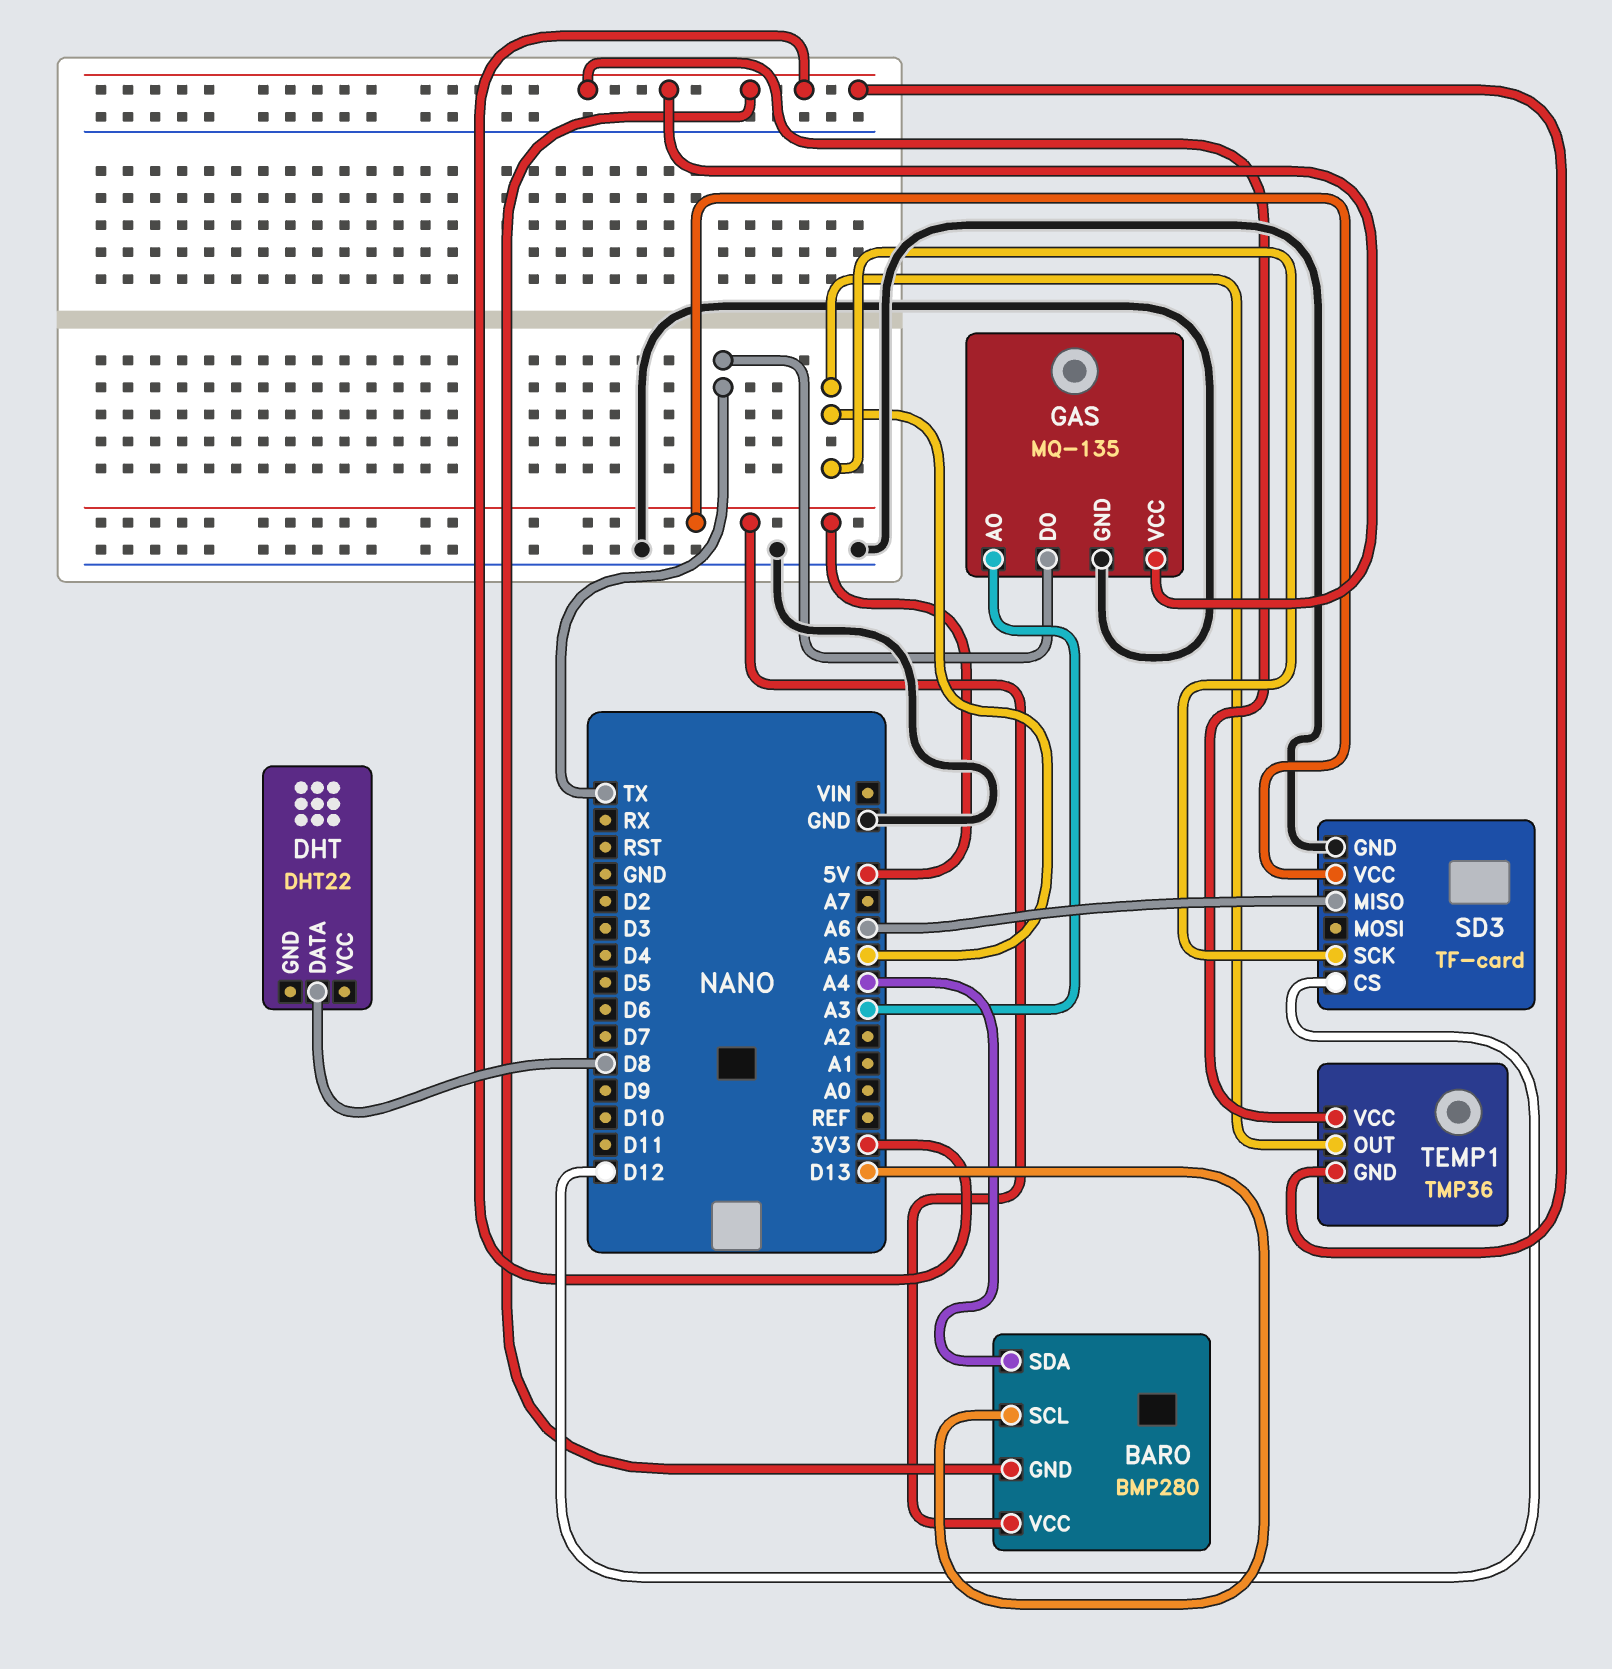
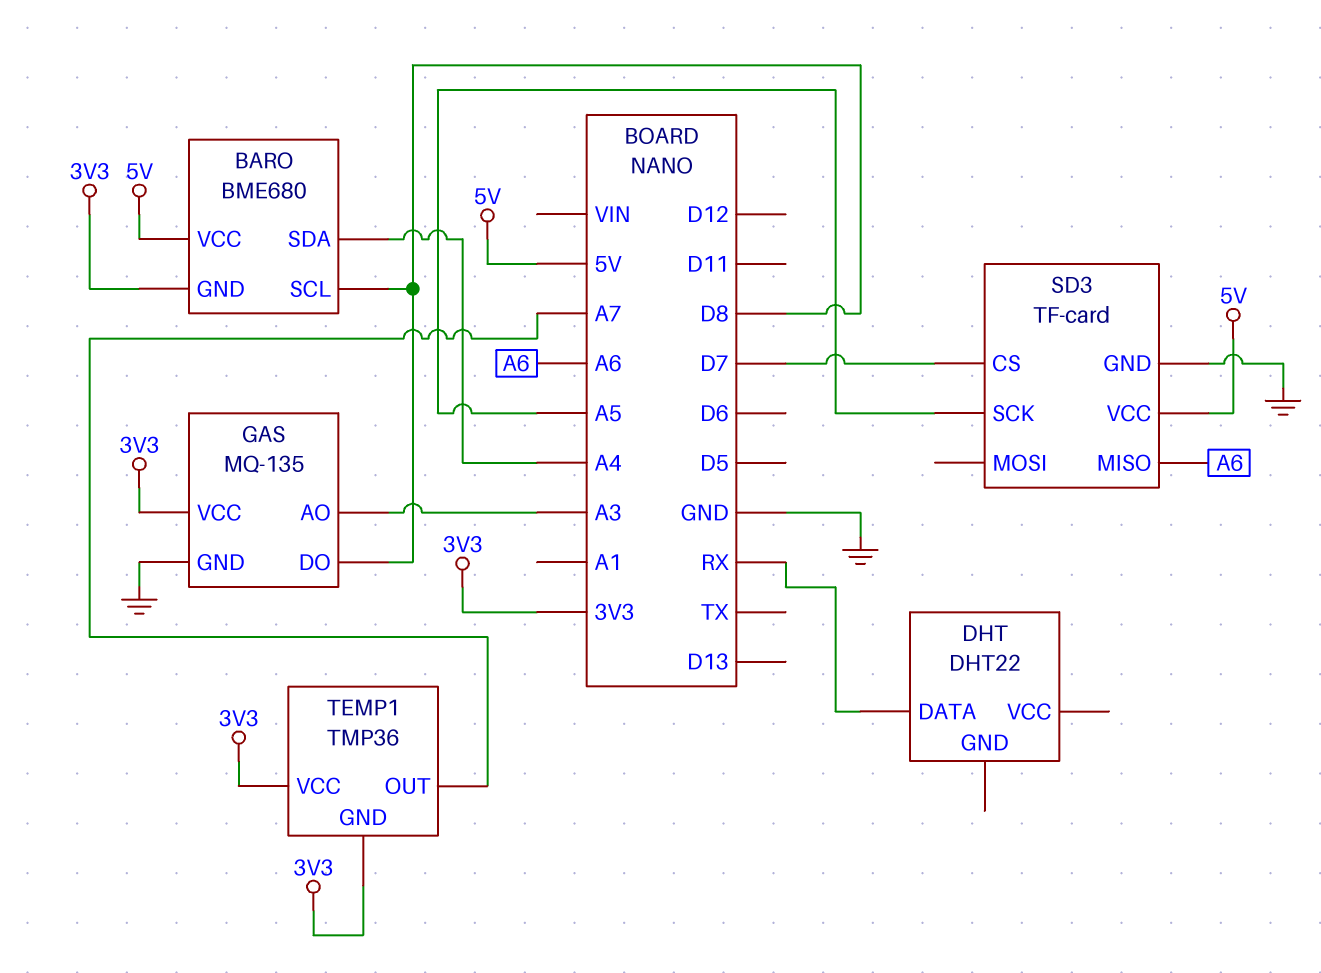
BARO: BMP280 -> BME680
BARO pin SCL: D13 -> D8
DHT pin DATA: D8 -> RX
GAS pin DO: TX -> D8
SD3 pin CS: D12 -> D7
TEMP1 pin OUT: A5 -> A7

